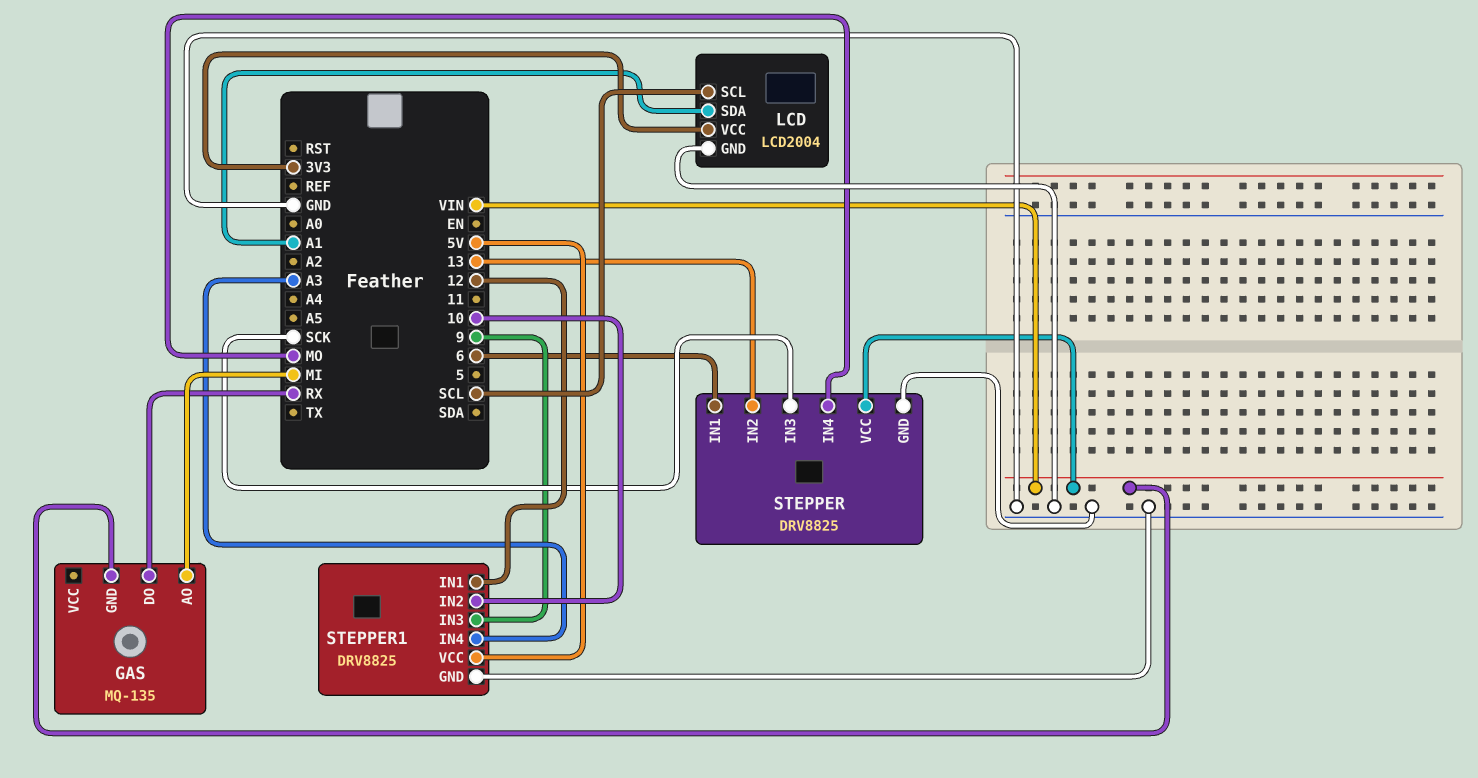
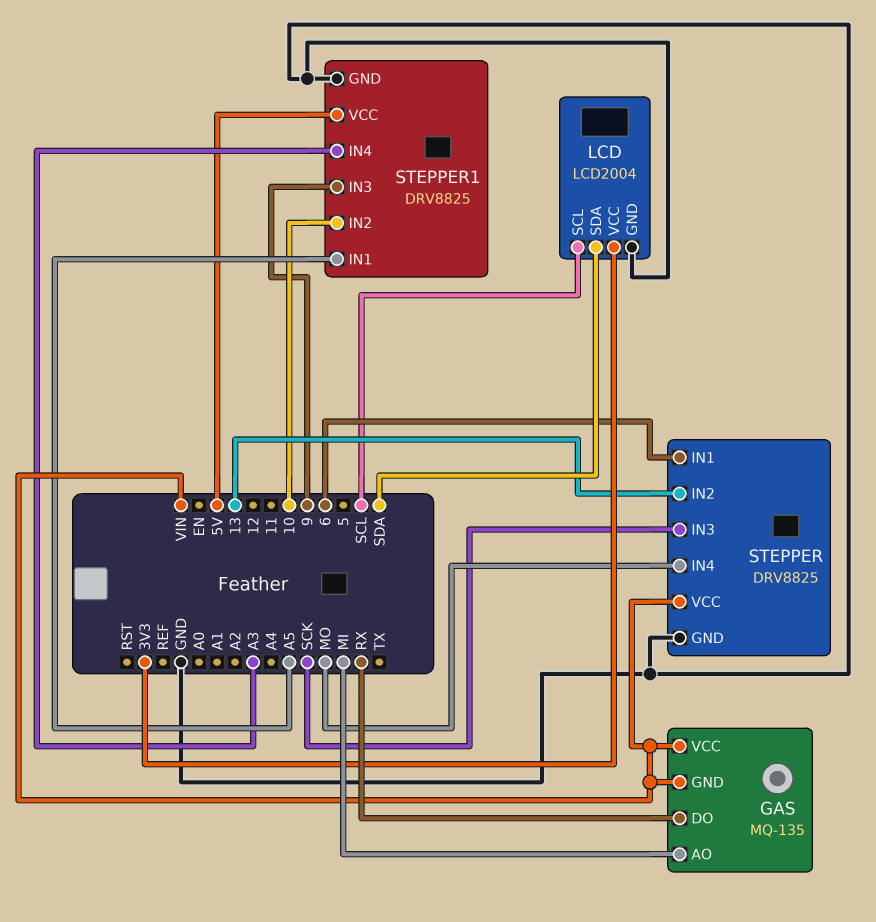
GAS pin VCC: none -> VIN
LCD pin SDA: A1 -> SDA
STEPPER1 pin IN1: 12 -> A5

